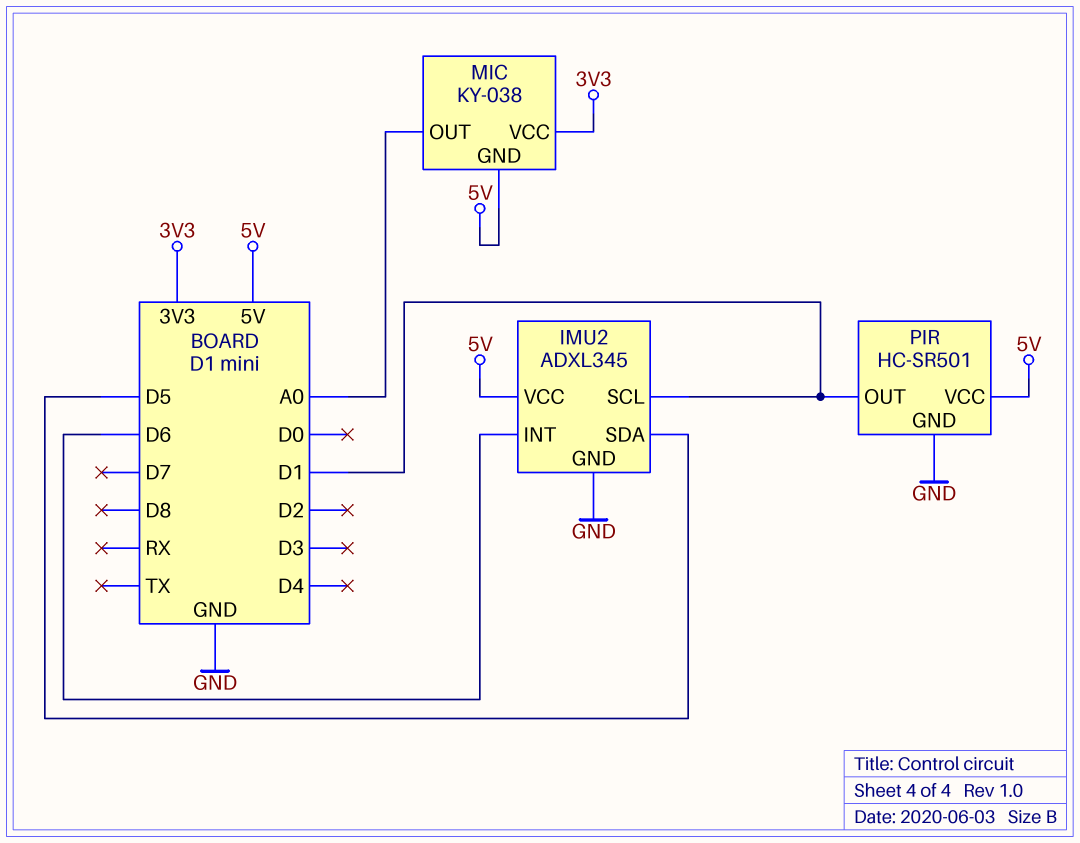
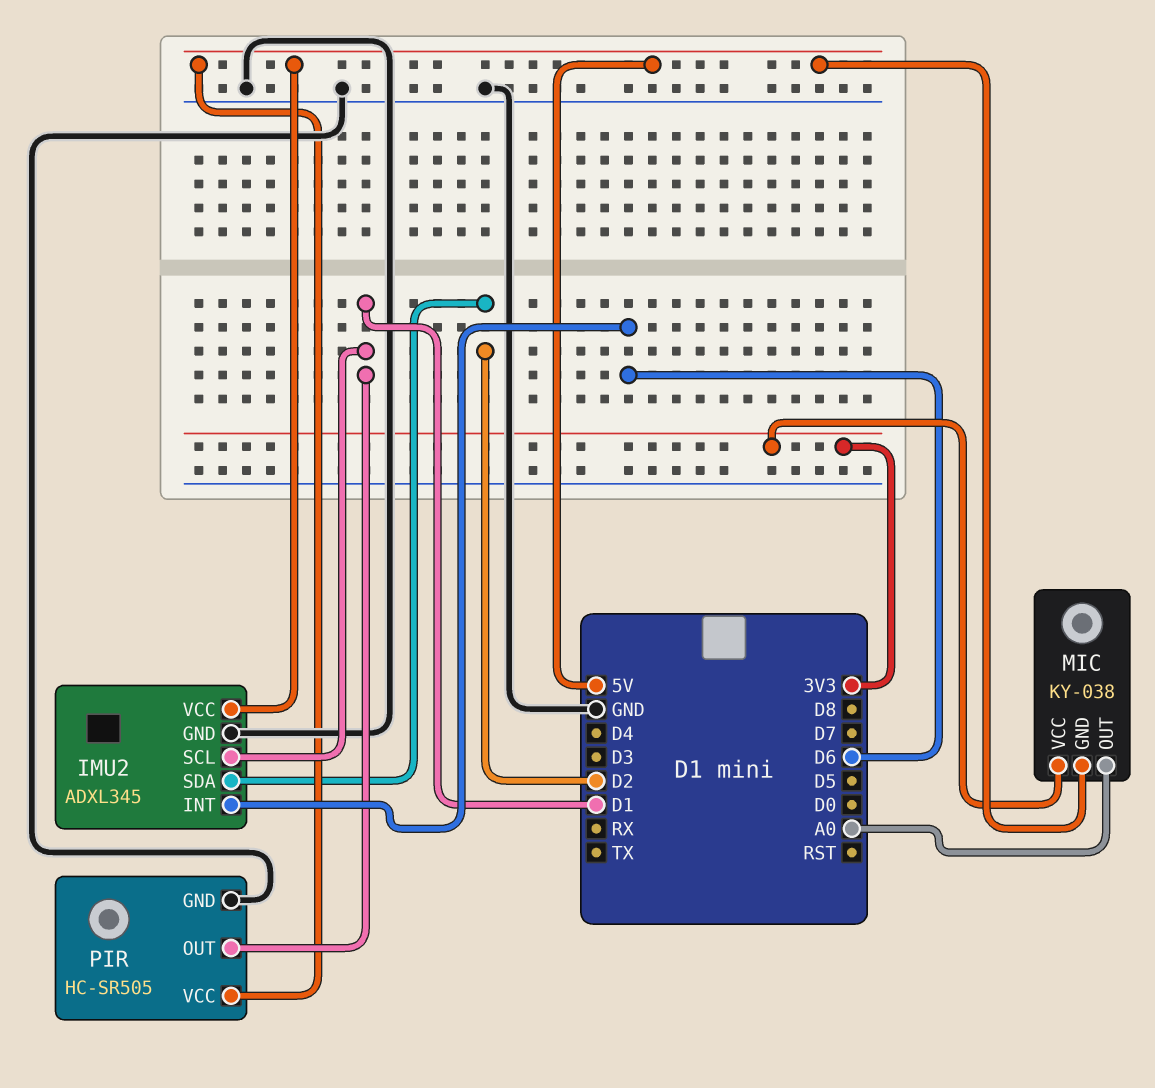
IMU2 pin SDA: D5 -> D2
PIR: HC-SR501 -> HC-SR505

